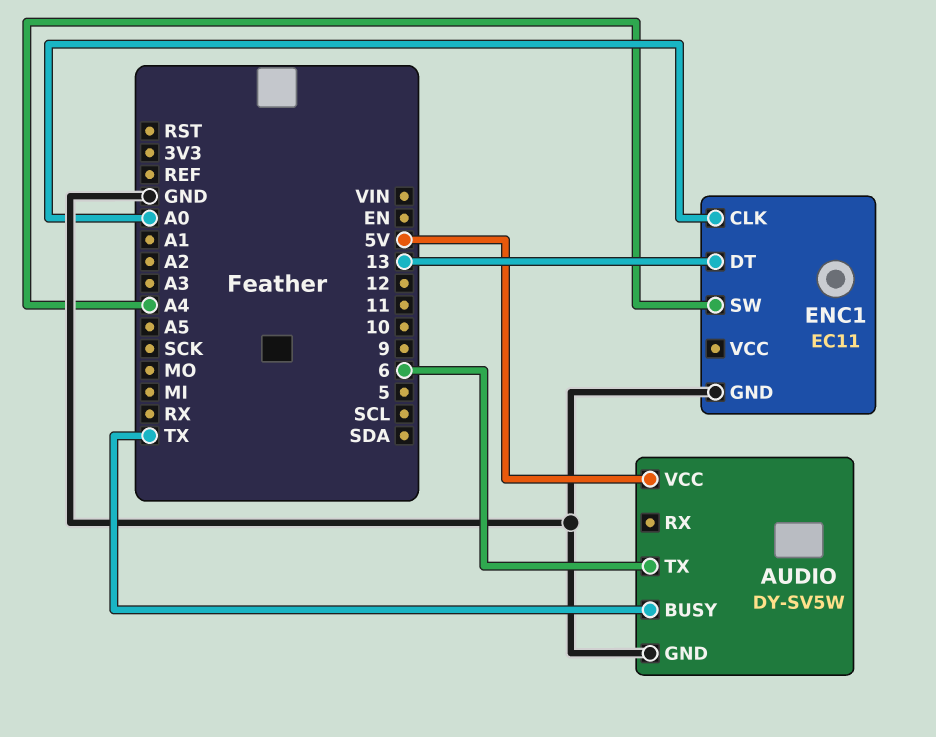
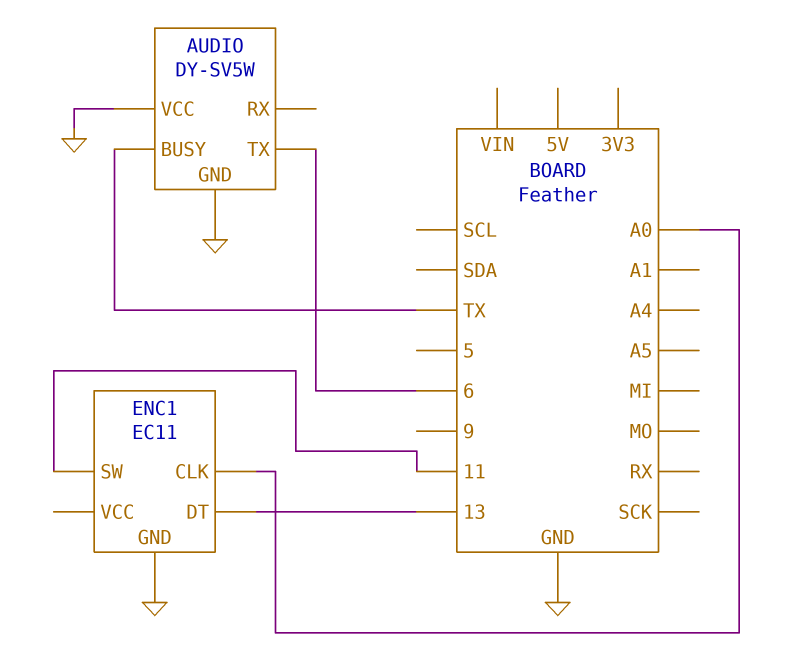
AUDIO pin VCC: 5V -> GND
ENC1 pin SW: A4 -> 11

